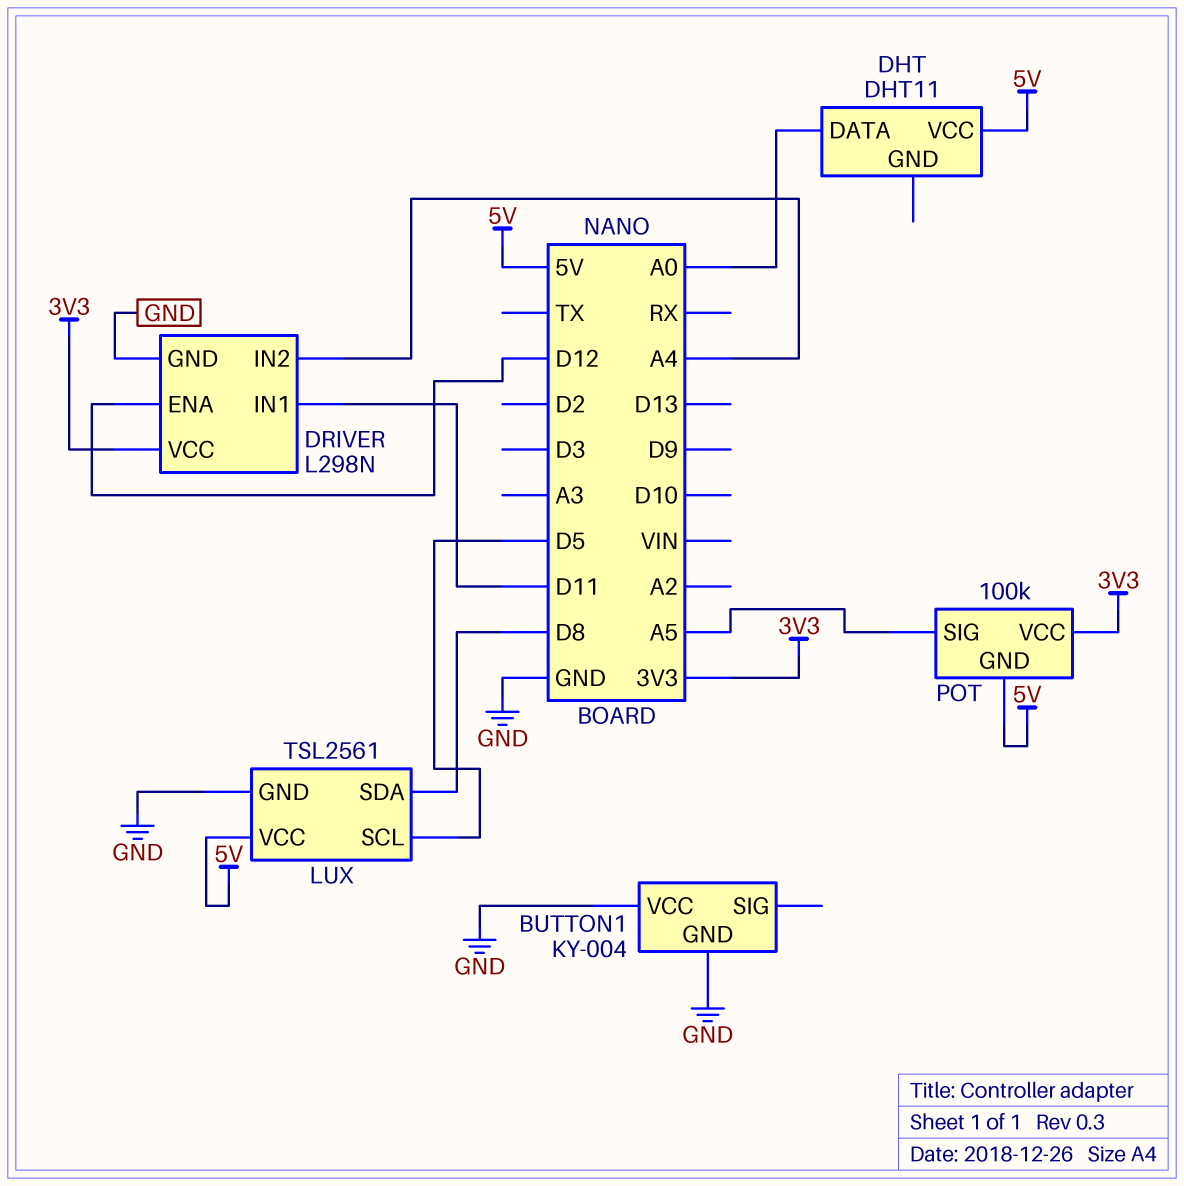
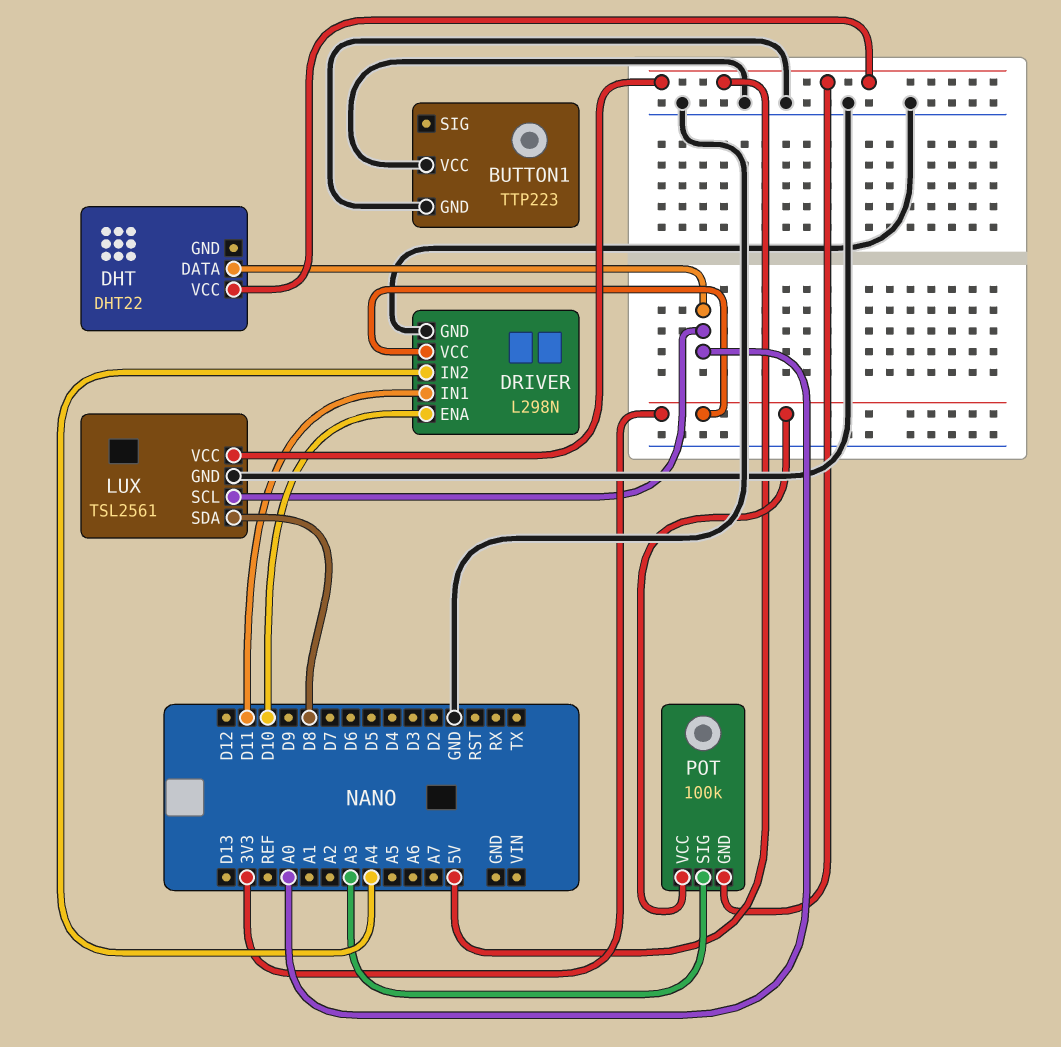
BUTTON1: KY-004 -> TTP223
DHT: DHT11 -> DHT22
DRIVER pin ENA: D12 -> D10
LUX pin SCL: D5 -> A0
POT pin SIG: A5 -> A3

